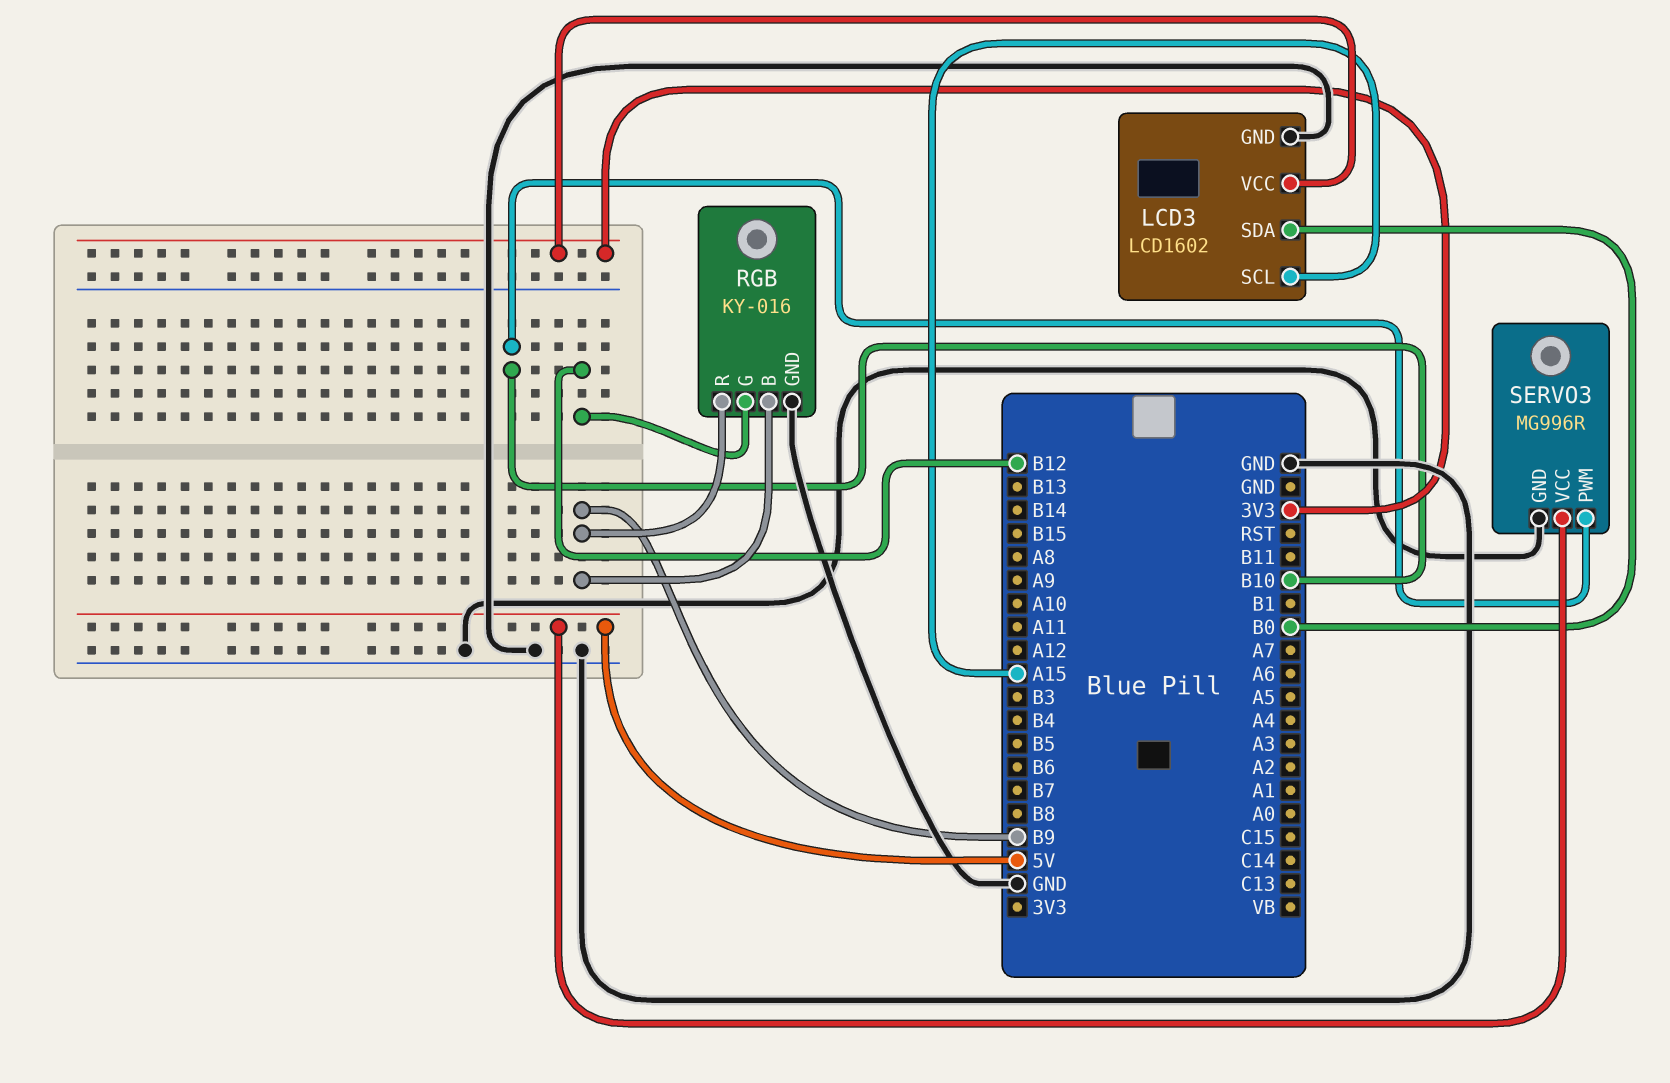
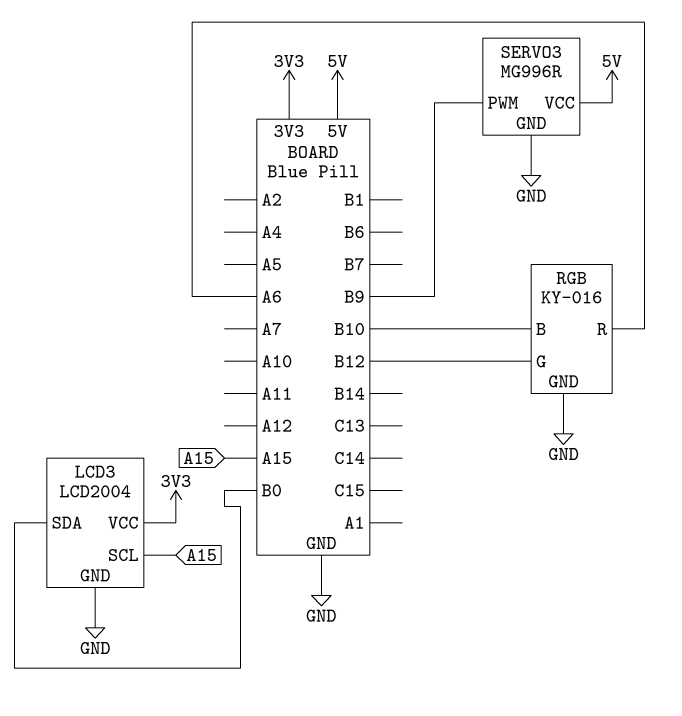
LCD3: LCD1602 -> LCD2004
RGB pin B: B9 -> B10
RGB pin R: B9 -> A6
SERVO3 pin PWM: B10 -> B9

